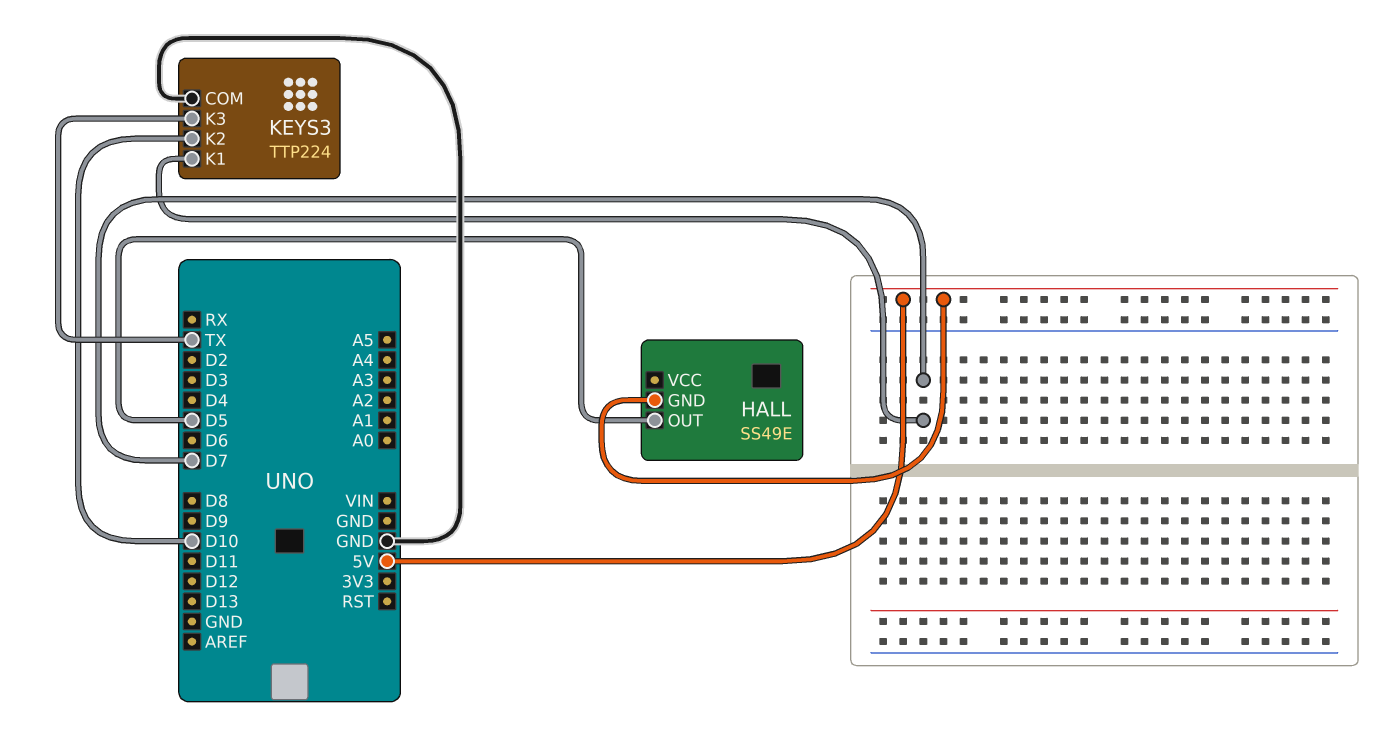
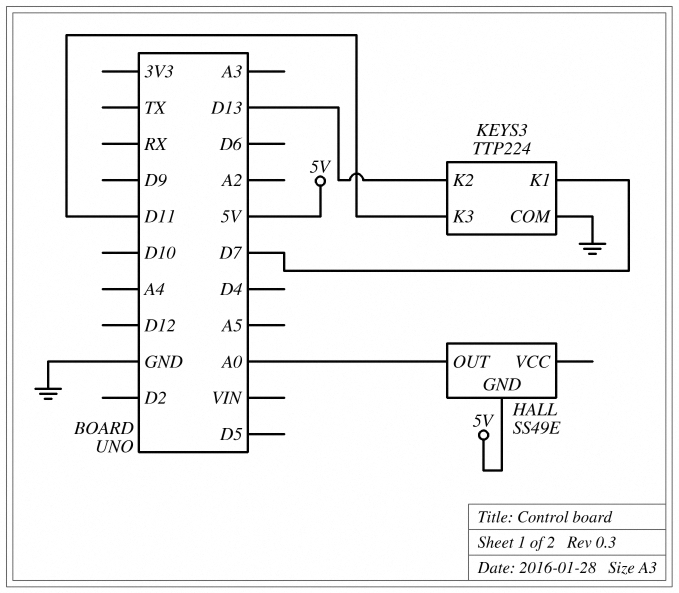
HALL pin OUT: D5 -> A0
KEYS3 pin K2: D10 -> D13
KEYS3 pin K3: TX -> D11

